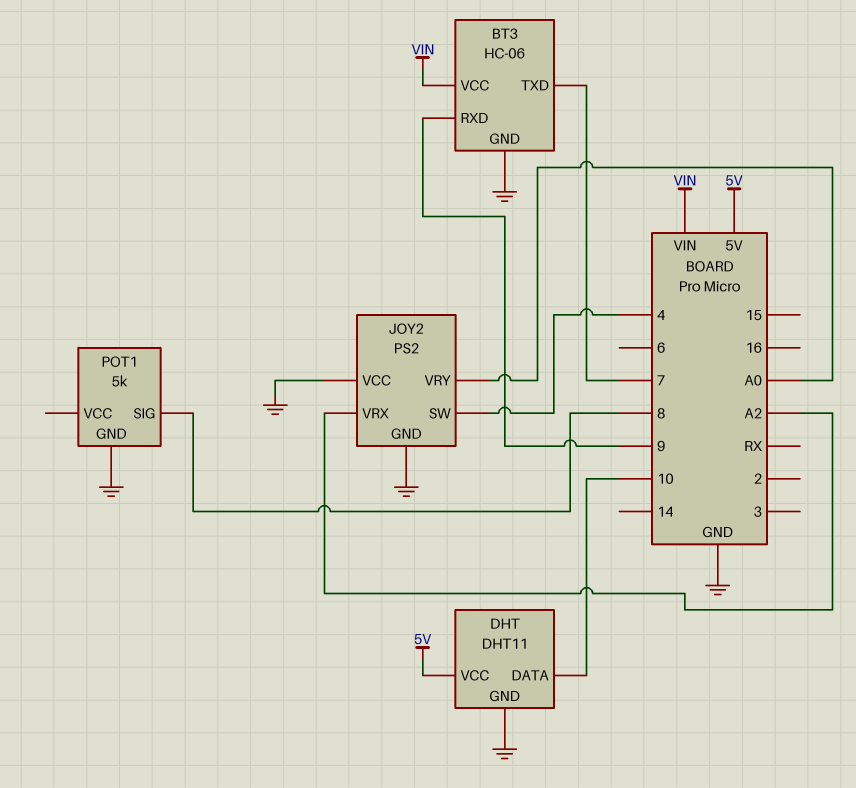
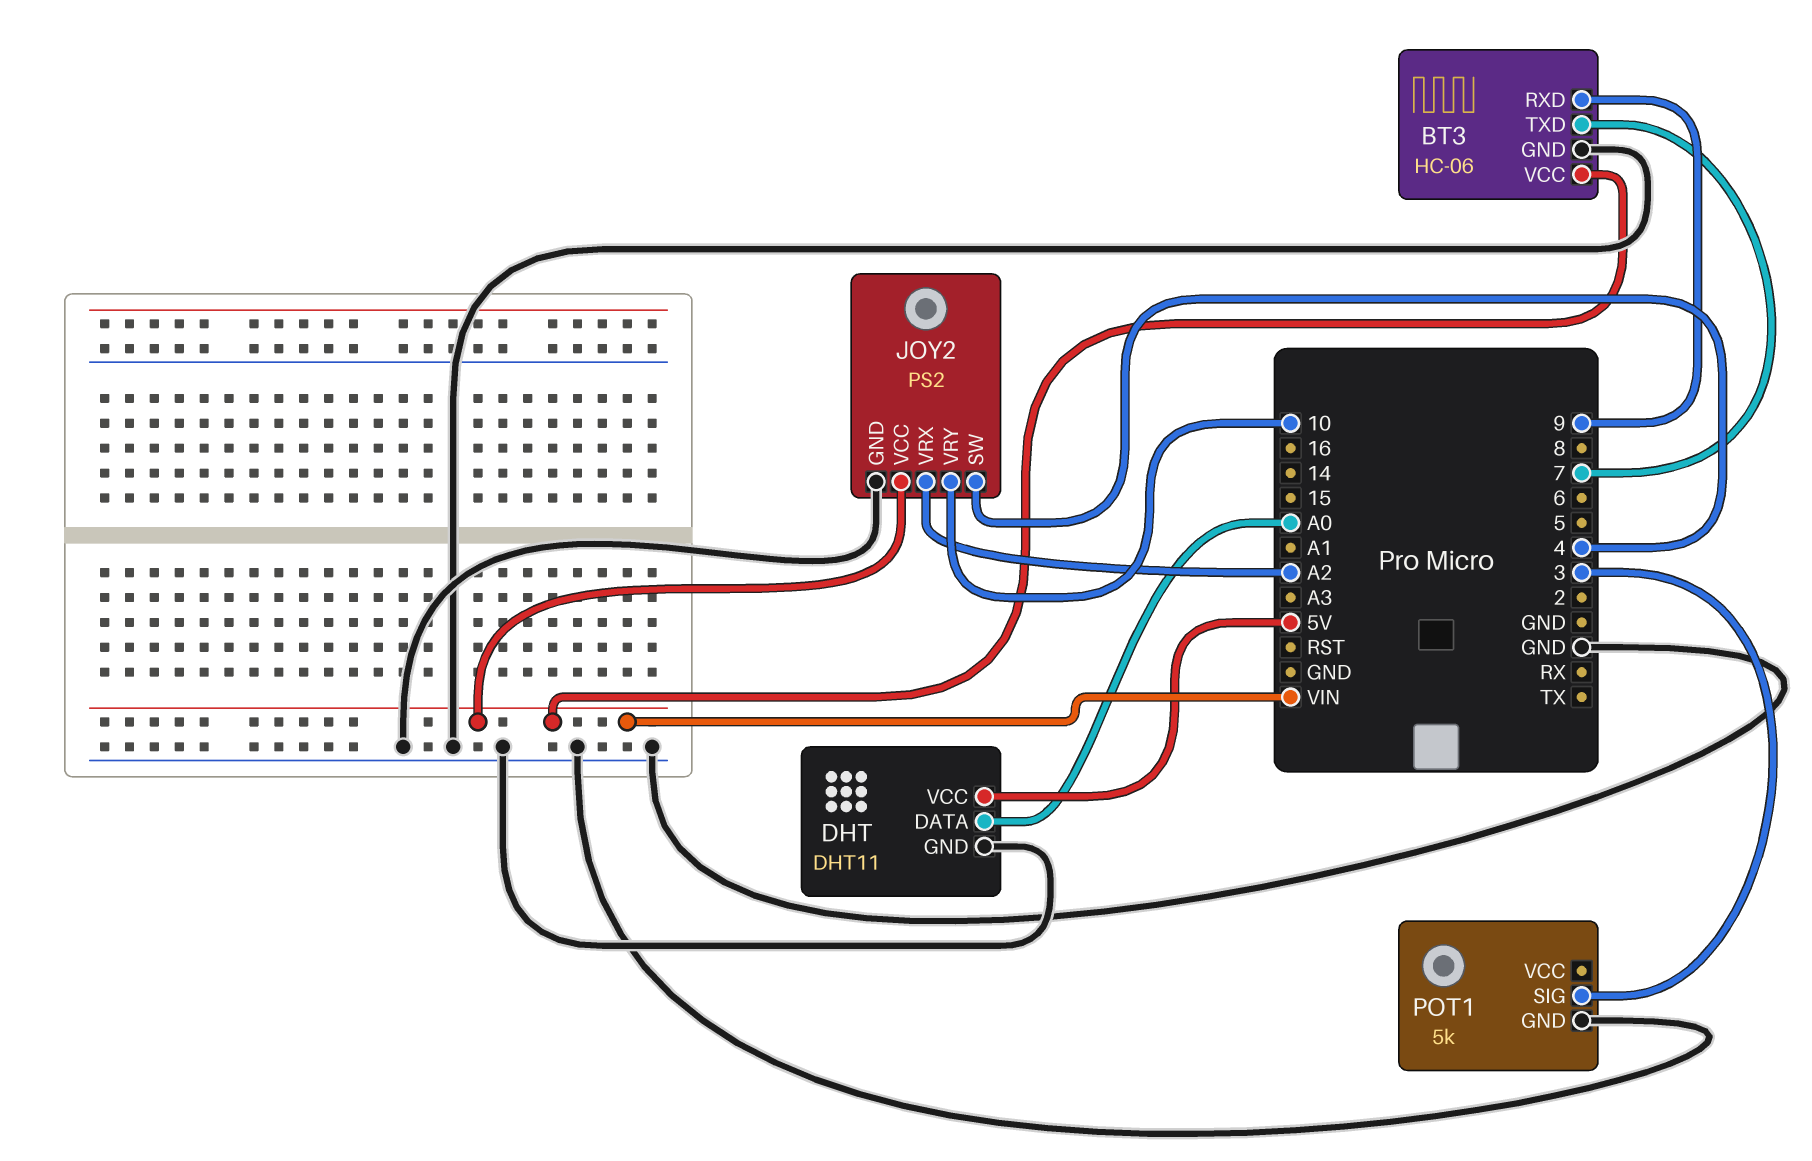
DHT pin DATA: 10 -> A0
JOY2 pin VCC: GND -> VIN
JOY2 pin VRY: A0 -> 10
POT1 pin SIG: 8 -> 3

